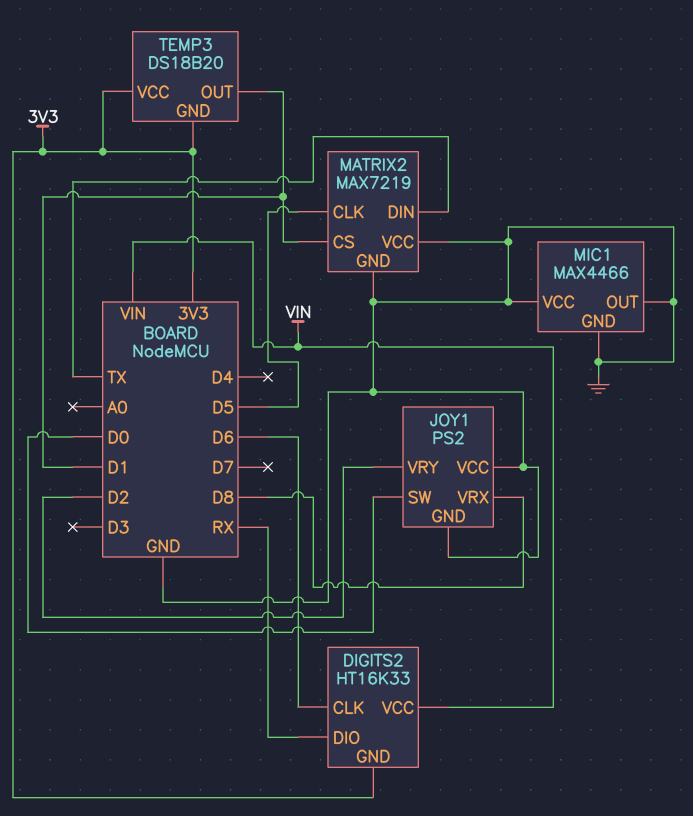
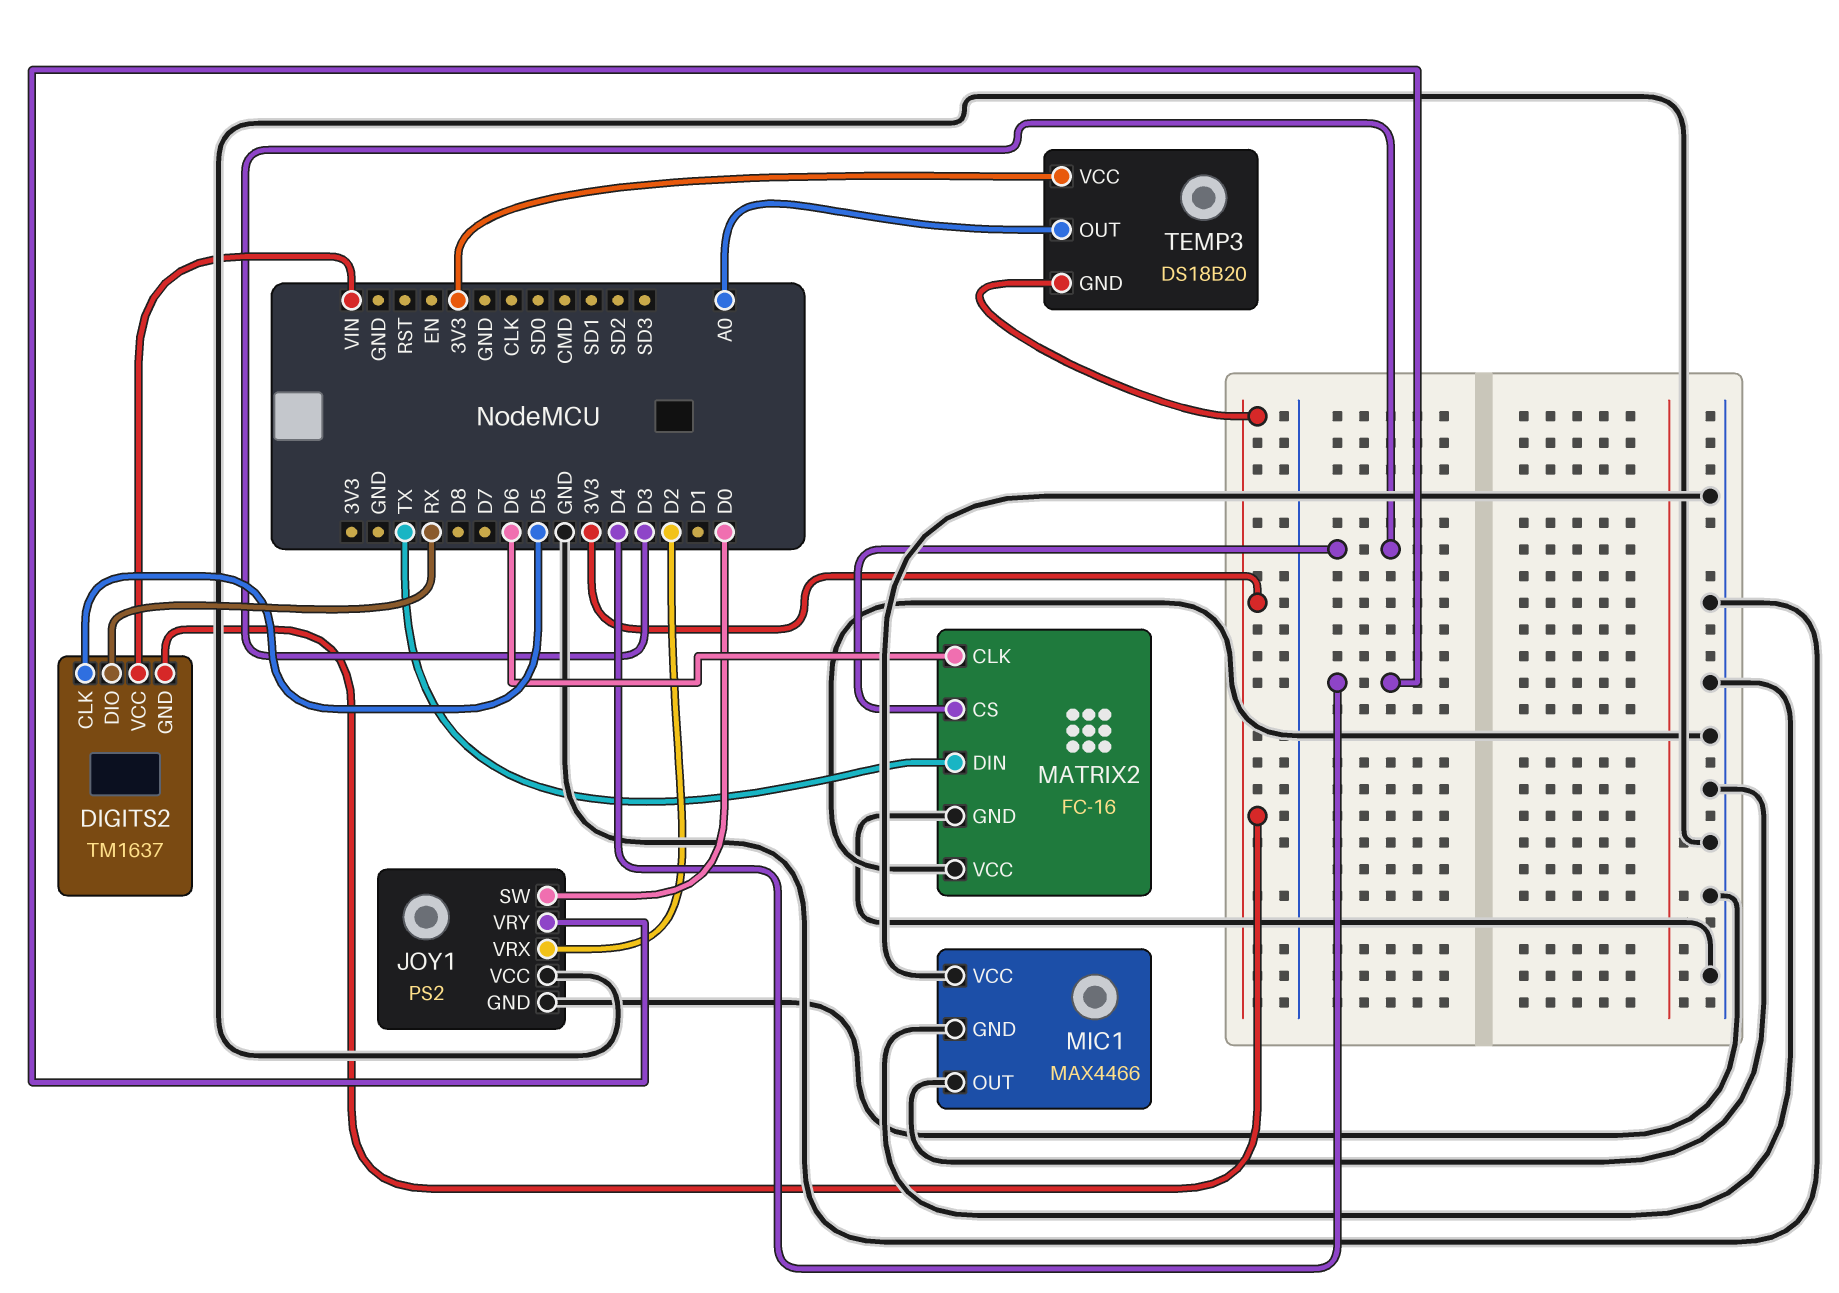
DIGITS2: HT16K33 -> TM1637
DIGITS2 pin CLK: D6 -> D5
JOY1 pin VRX: D8 -> D2
JOY1 pin VRY: D2 -> D4
MATRIX2: MAX7219 -> FC-16
MATRIX2 pin CLK: D5 -> D6
MATRIX2 pin CS: D1 -> D3
TEMP3 pin OUT: D1 -> A0

